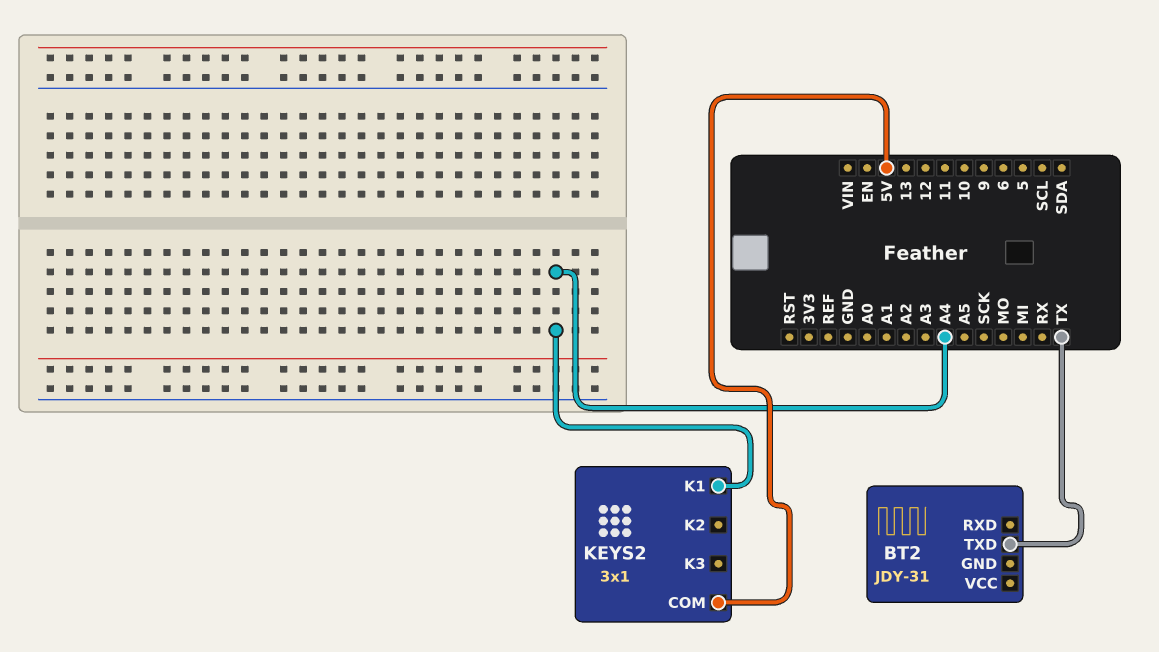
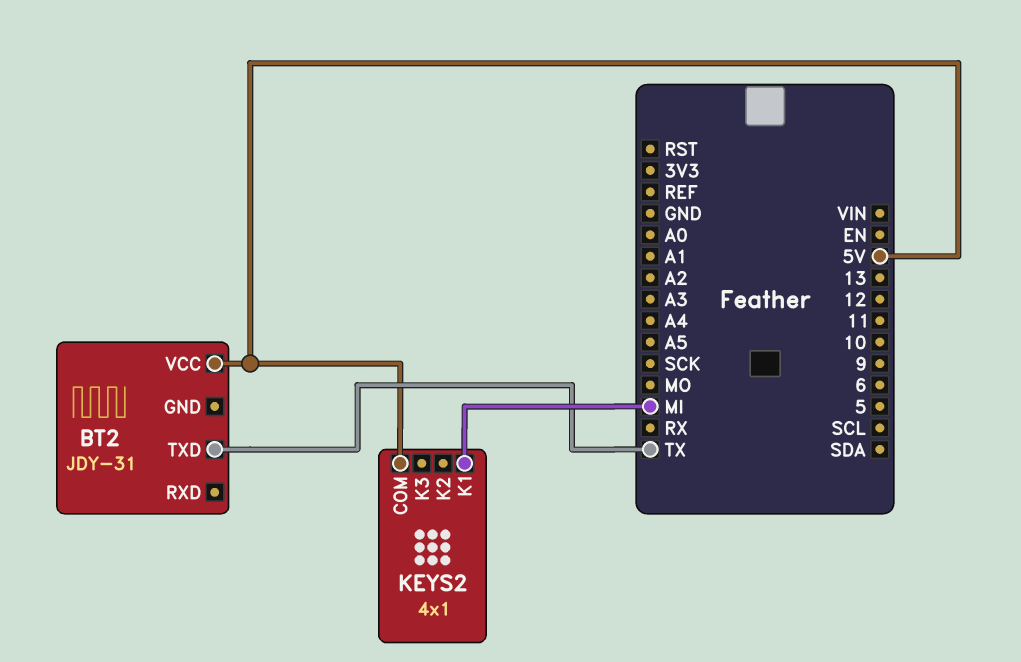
BT2 pin VCC: none -> 5V
KEYS2: 3x1 -> 4x1
KEYS2 pin K1: A4 -> MI

